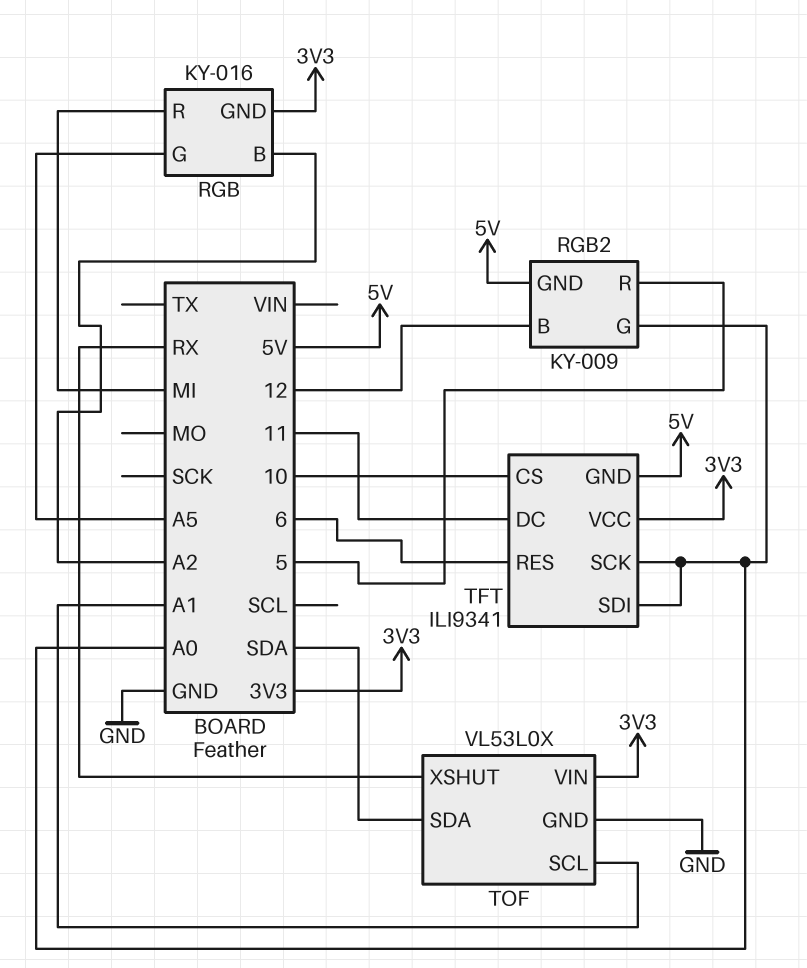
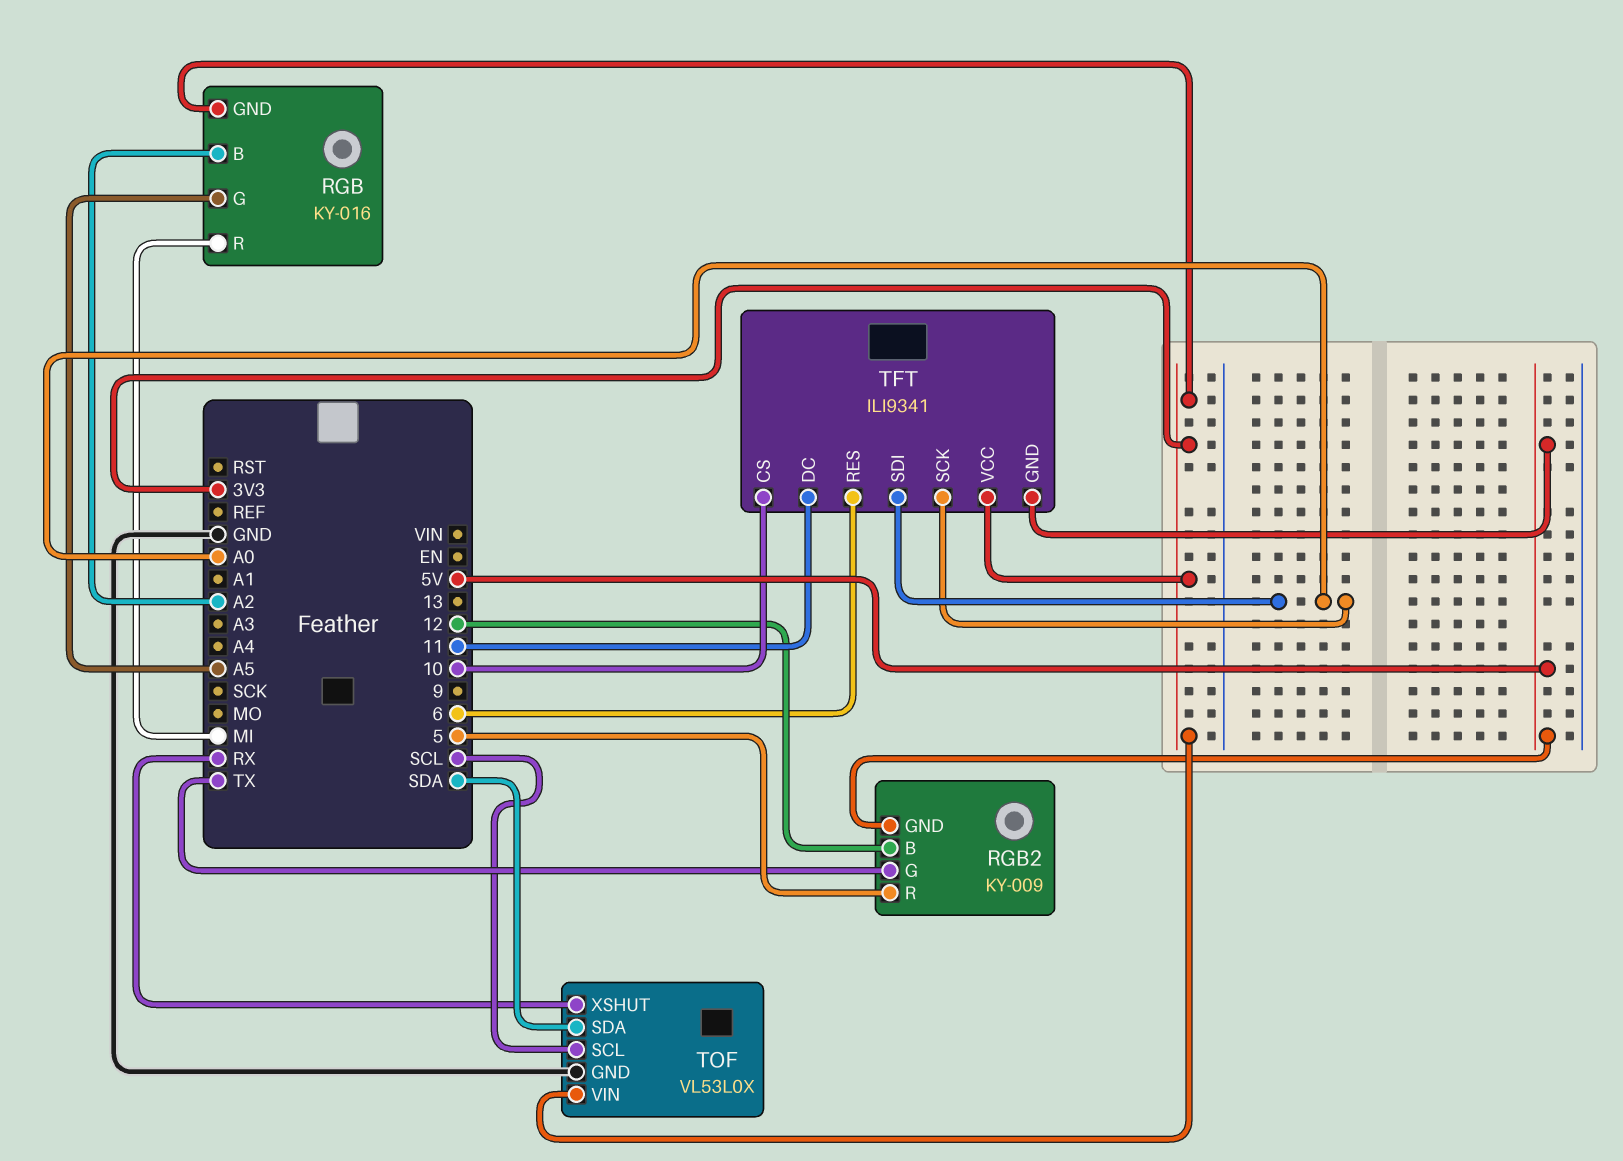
RGB2 pin G: A0 -> TX
TOF pin SCL: A1 -> SCL

